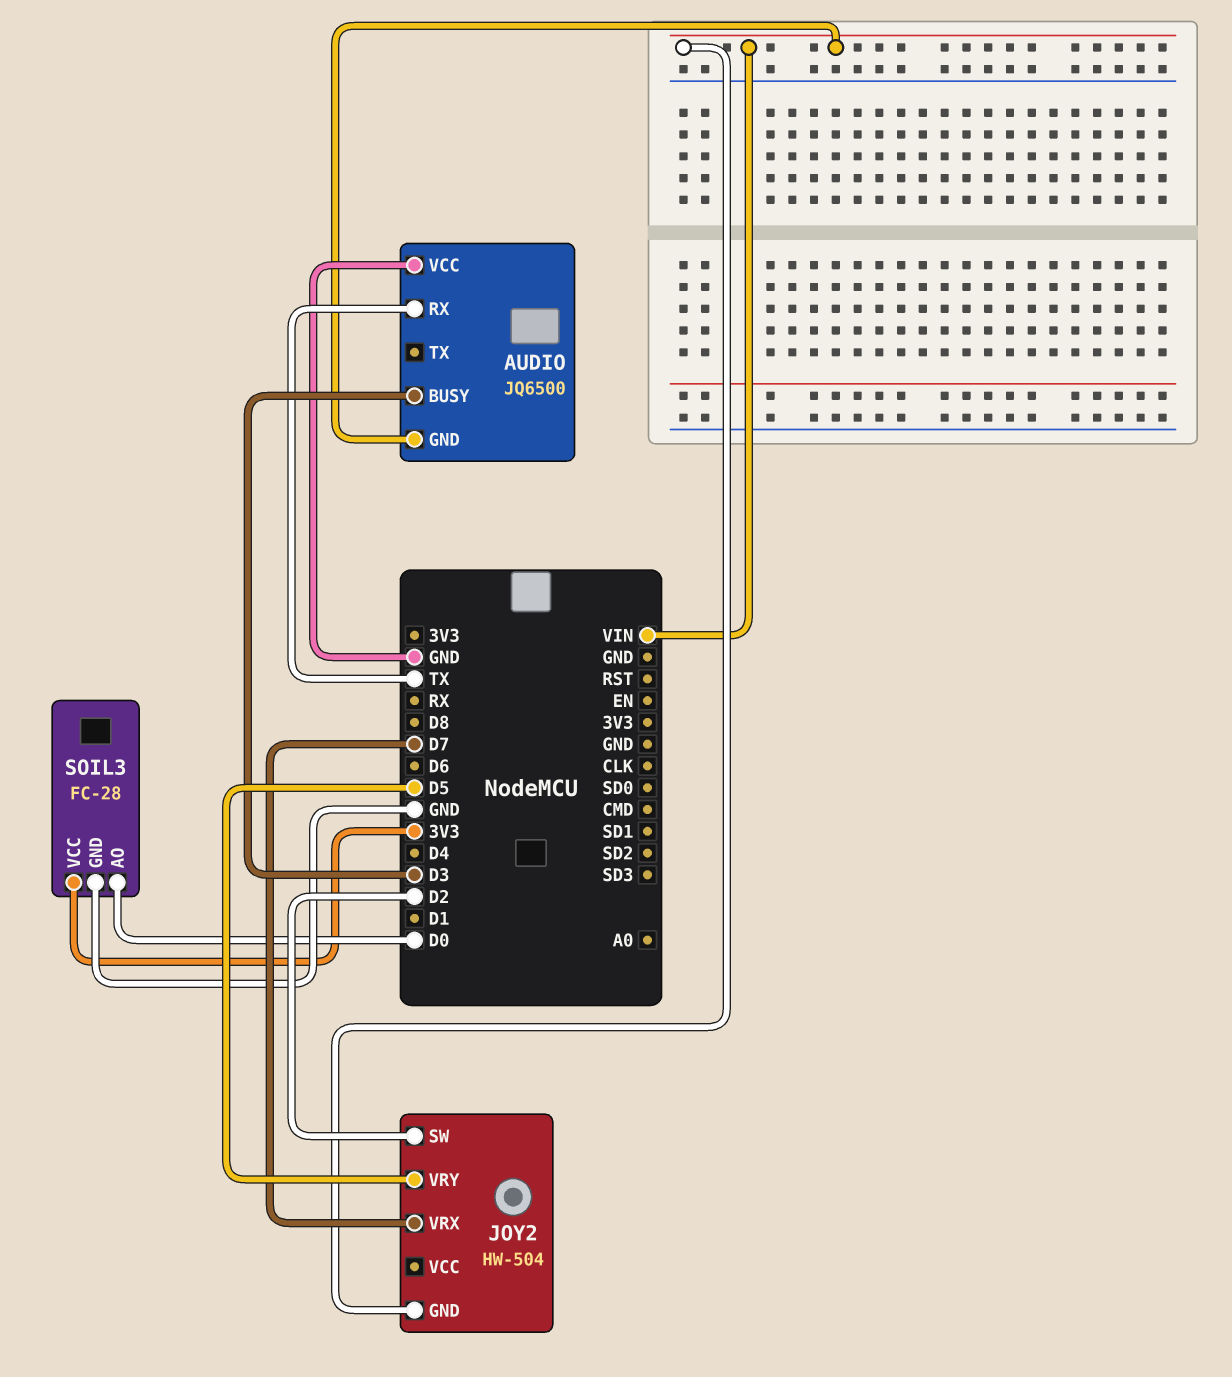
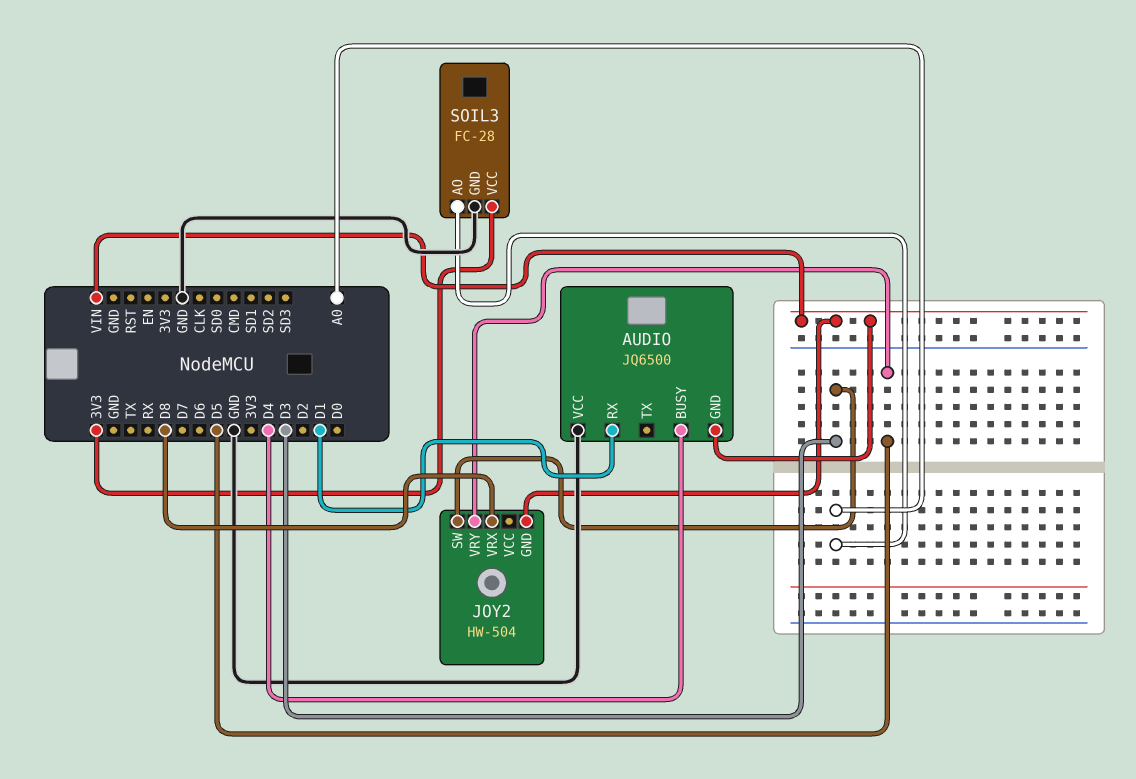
AUDIO pin BUSY: D3 -> D4
AUDIO pin RX: TX -> D1
JOY2 pin SW: D2 -> D3
JOY2 pin VRX: D7 -> D8
SOIL3 pin AO: D0 -> A0

